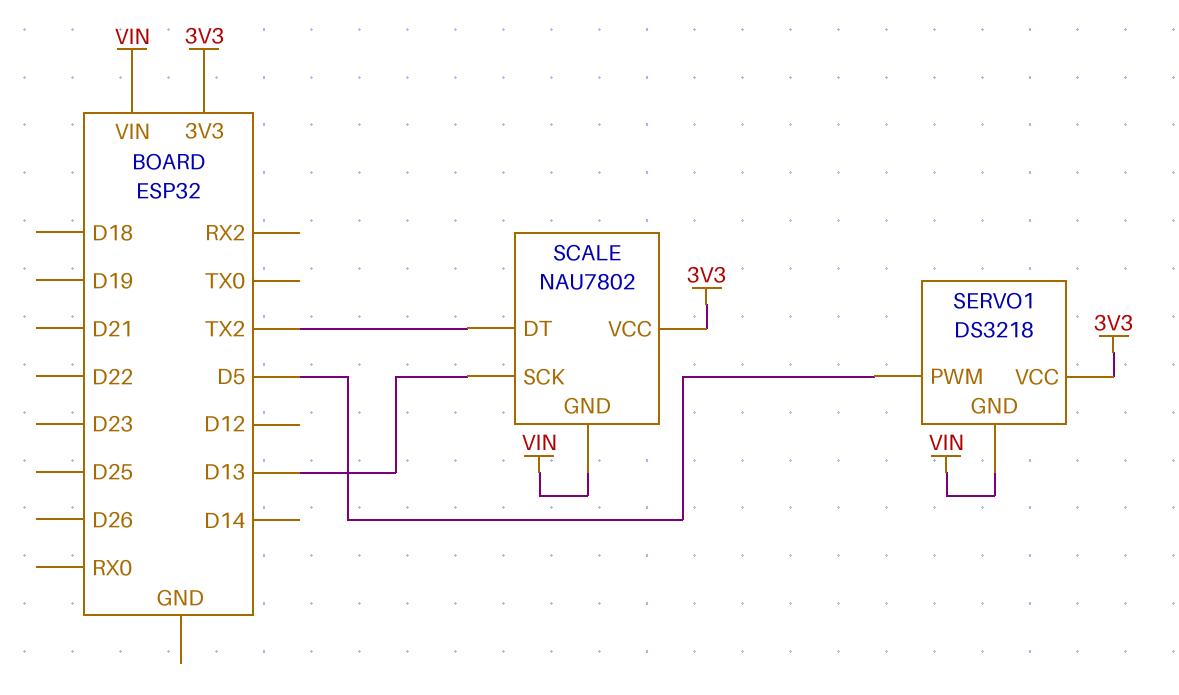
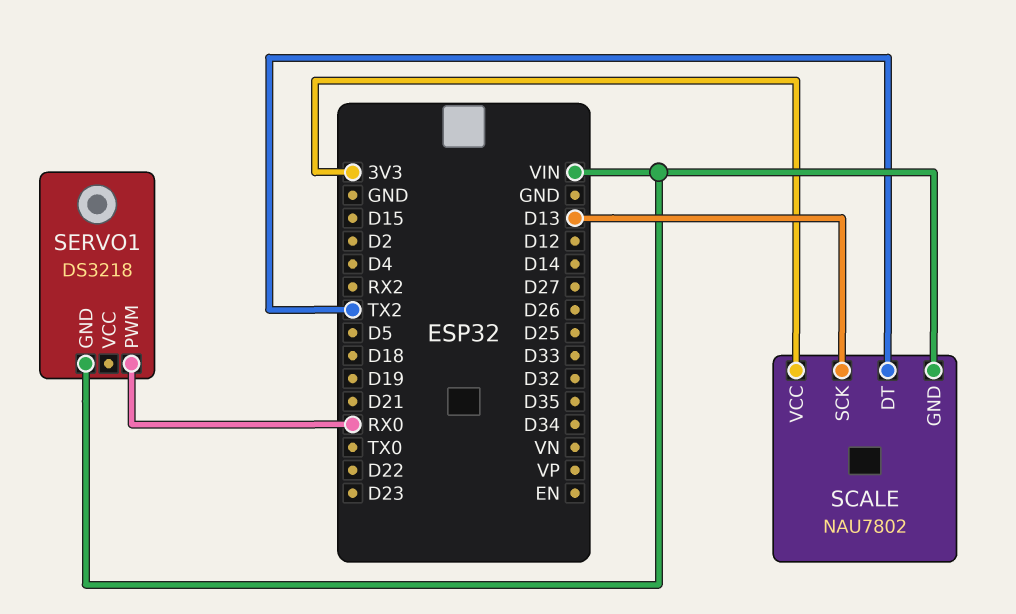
SERVO1 pin PWM: D5 -> RX0
SERVO1 pin VCC: 3V3 -> none

